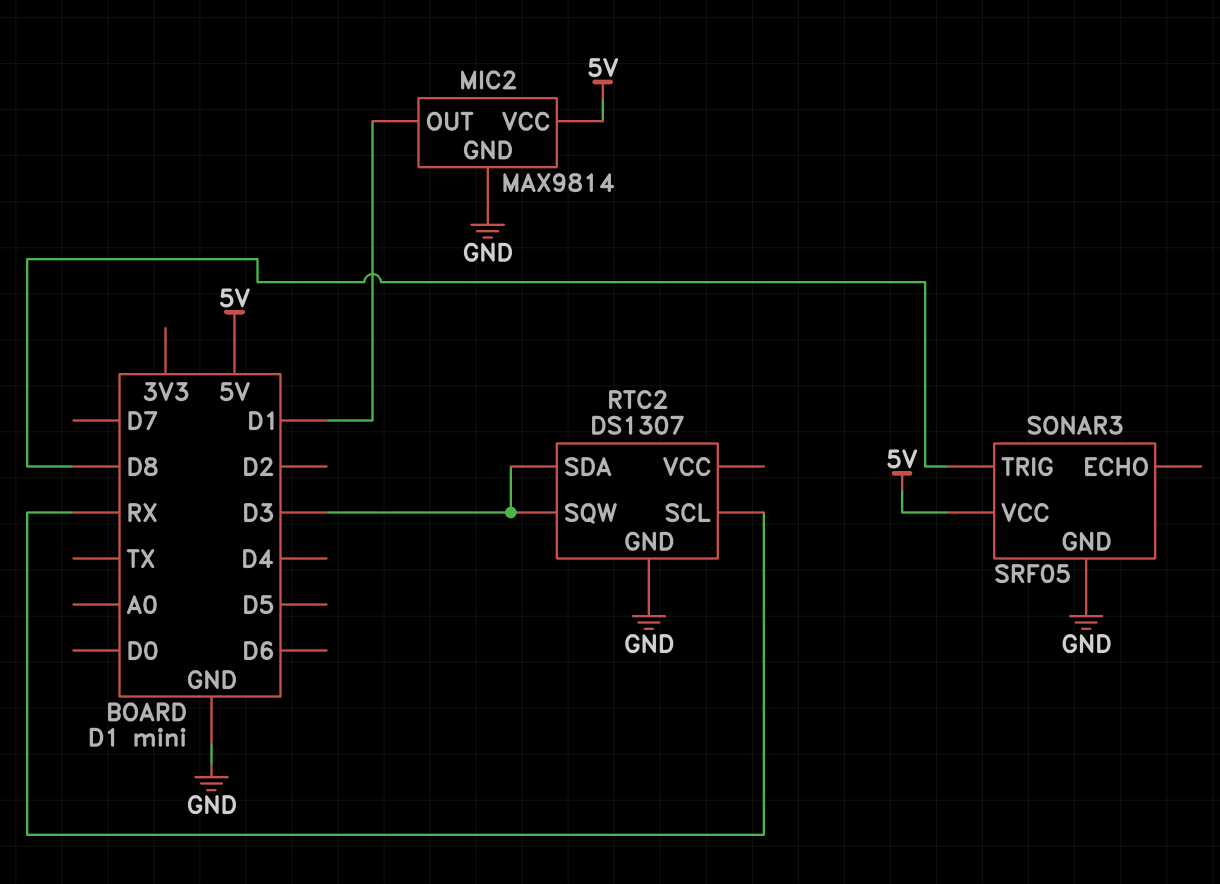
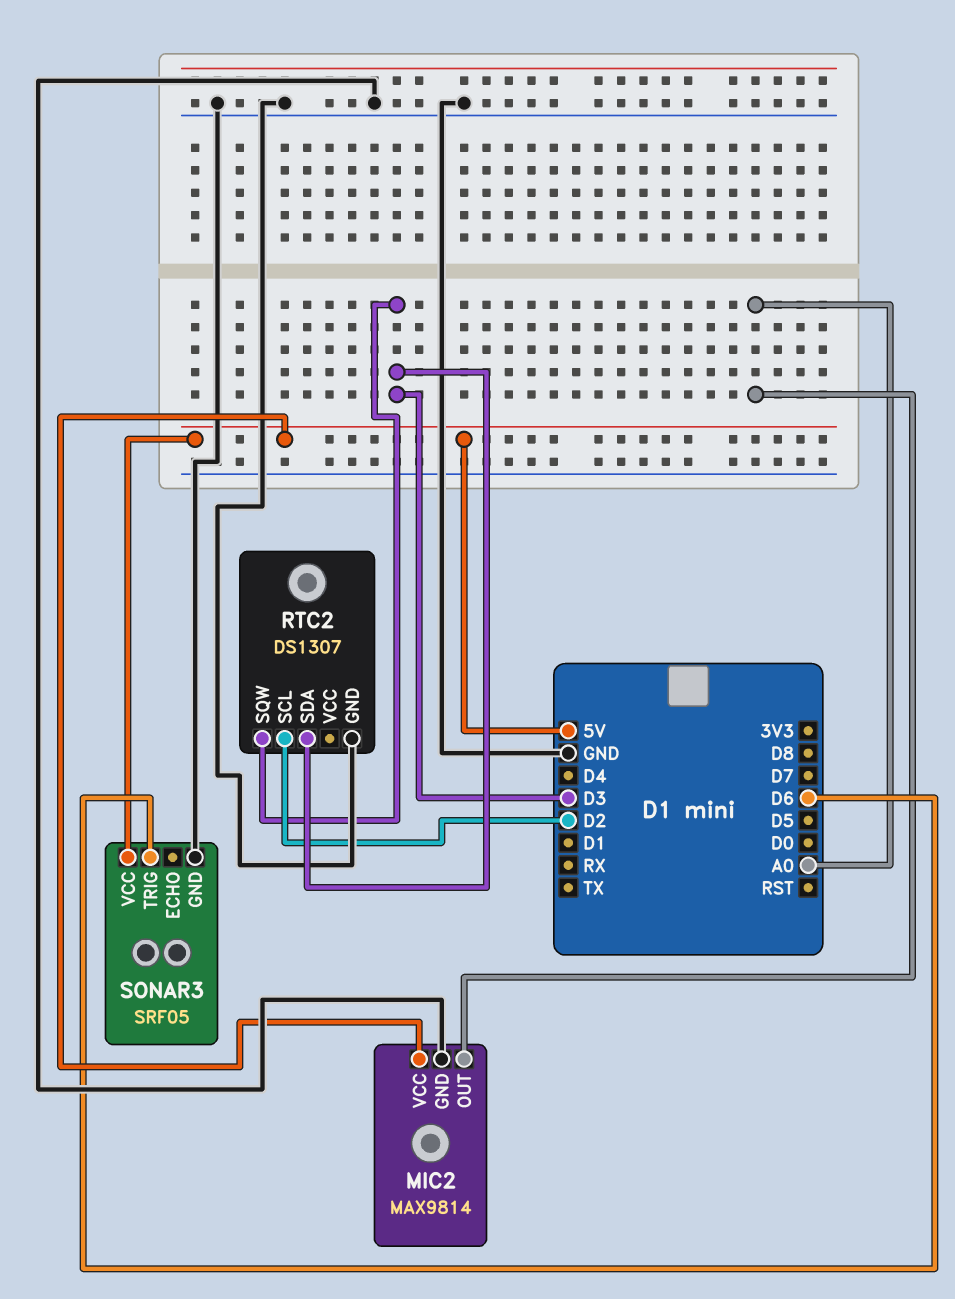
MIC2 pin OUT: D1 -> A0
RTC2 pin SCL: RX -> D2
SONAR3 pin TRIG: D8 -> D6

